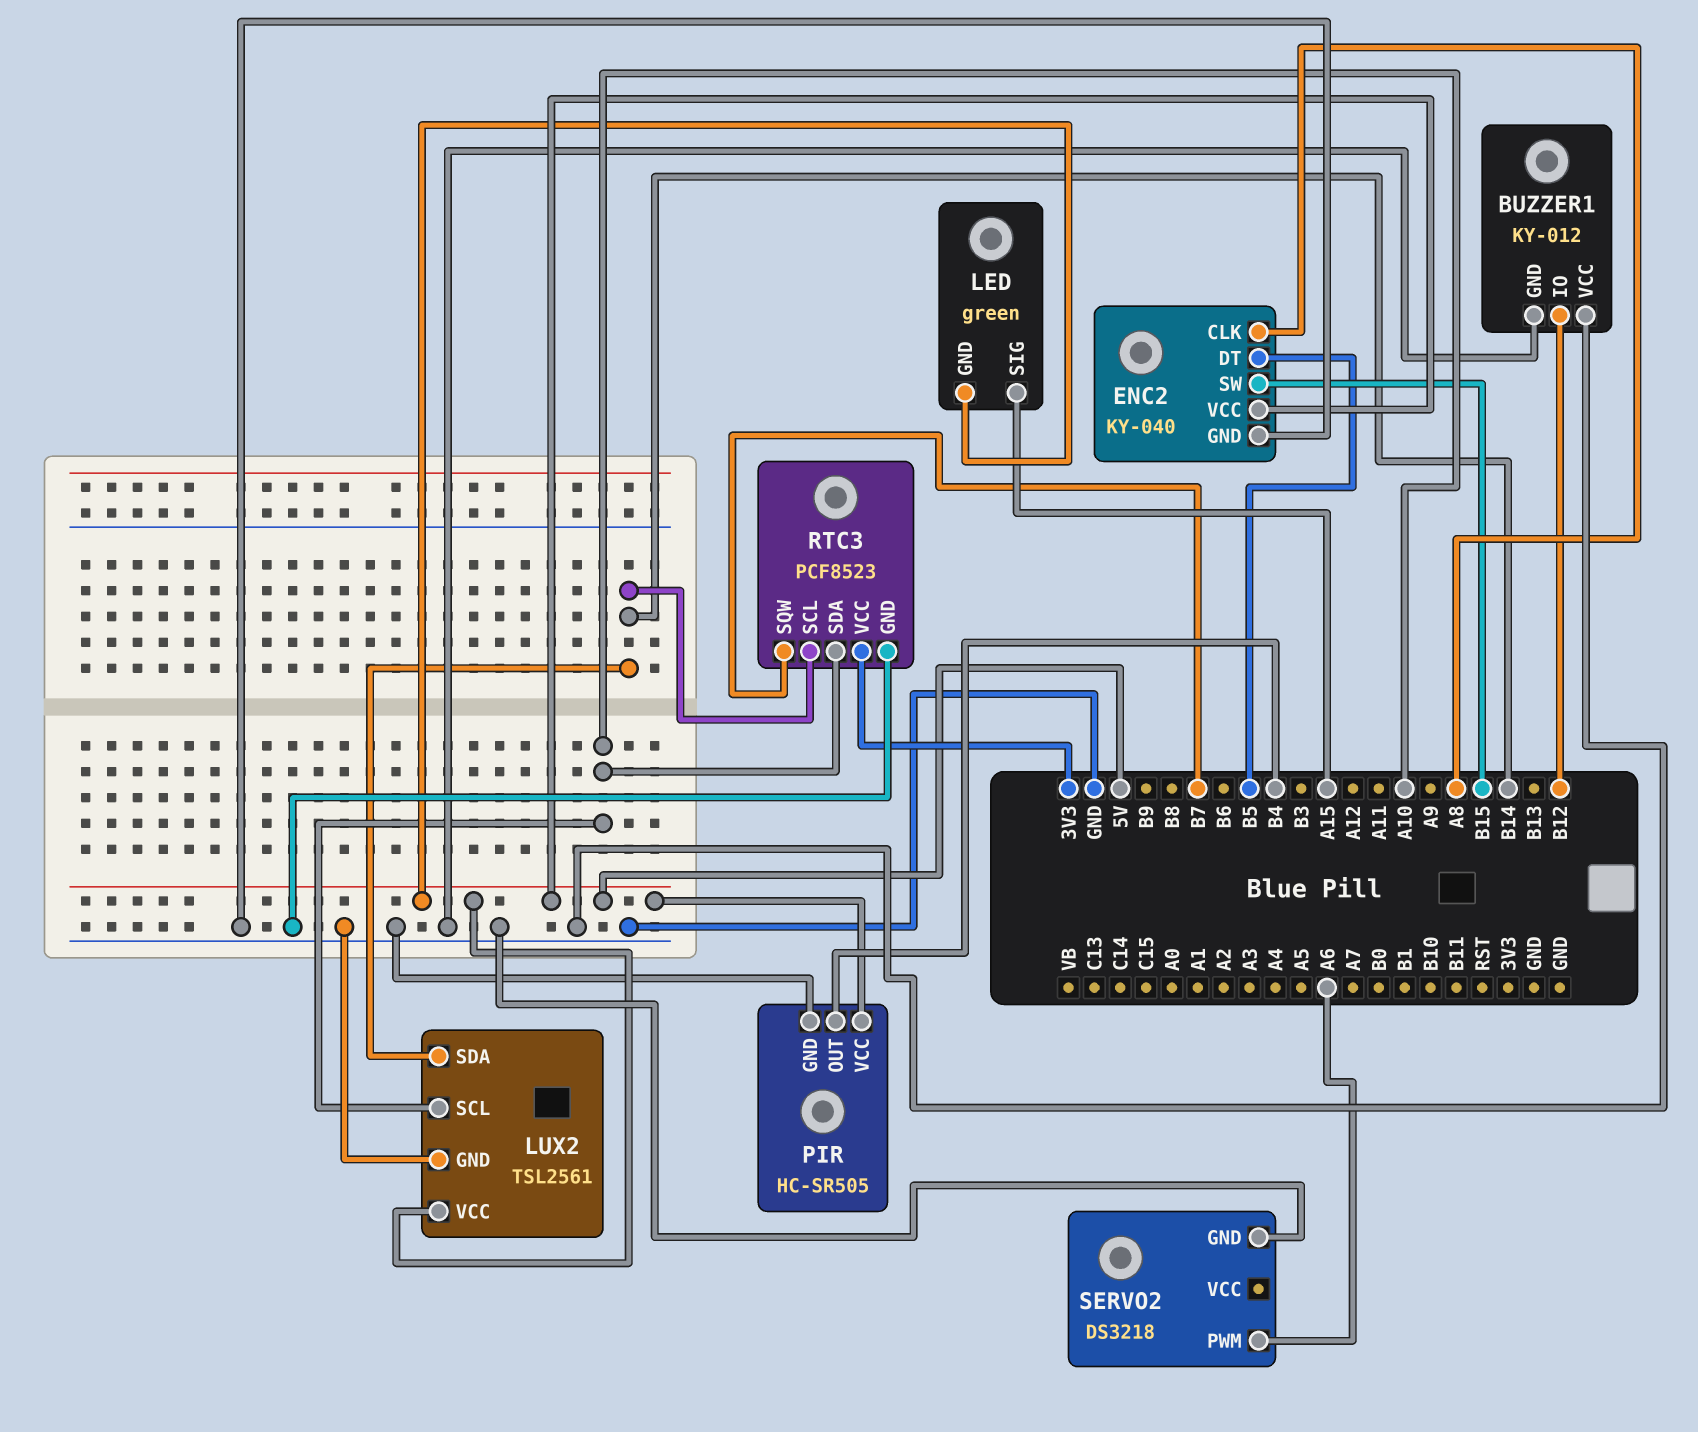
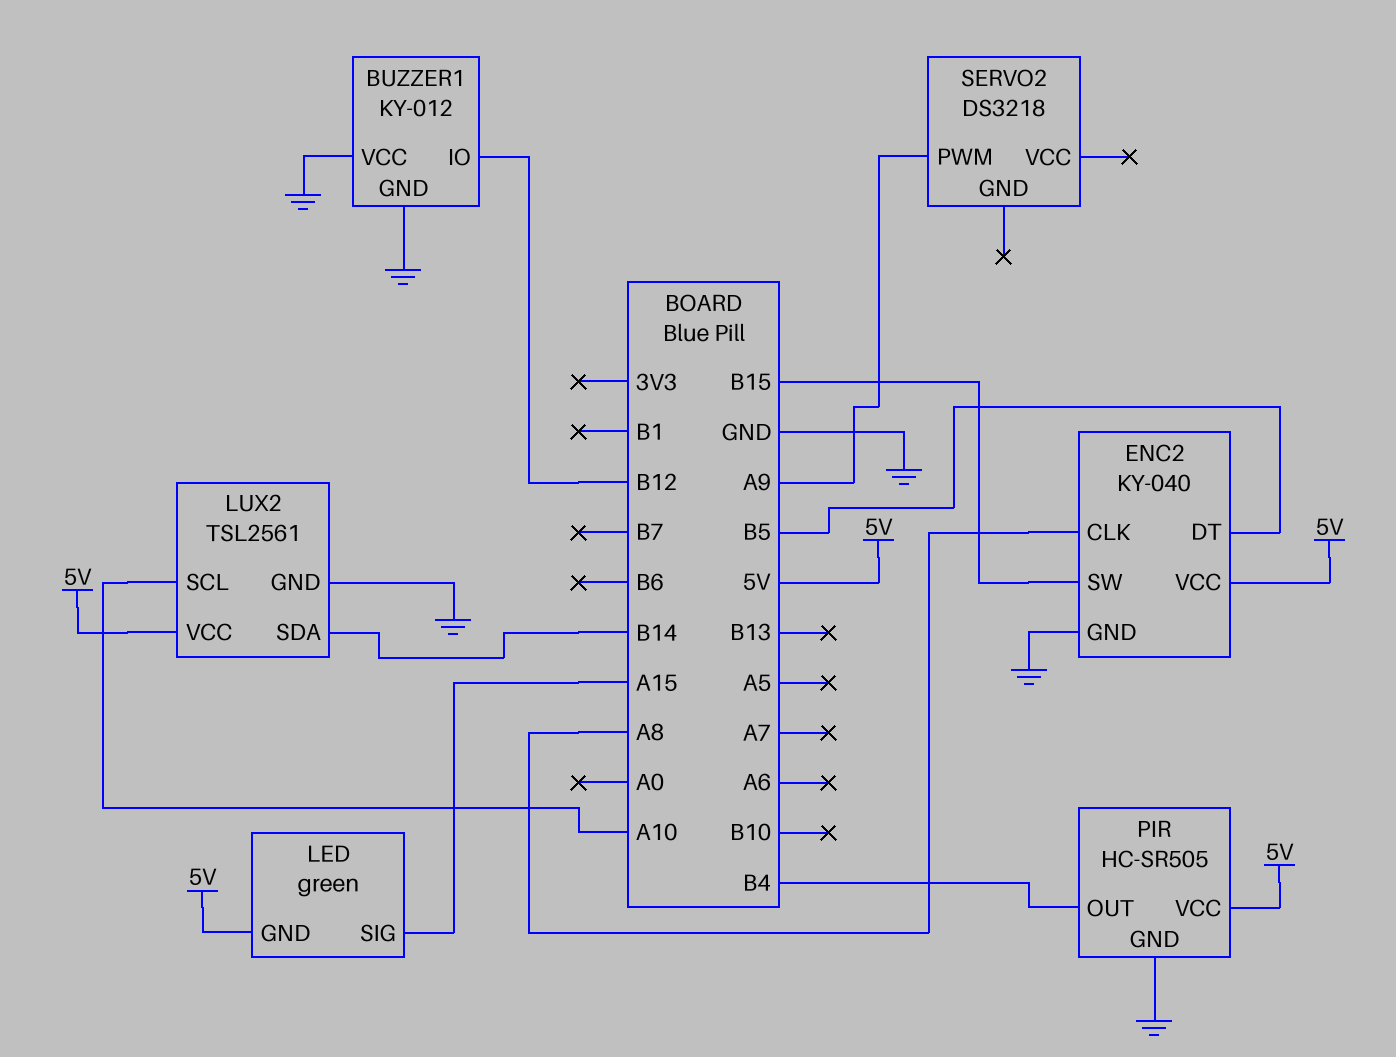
RTC3: PCF8523 -> none
RTC3 pin GND: GND -> none
RTC3 pin SCL: B14 -> none
RTC3 pin SDA: A10 -> none
RTC3 pin SQW: B7 -> none
RTC3 pin VCC: 3V3 -> none
SERVO2 pin GND: GND -> none
SERVO2 pin PWM: A6 -> A9

